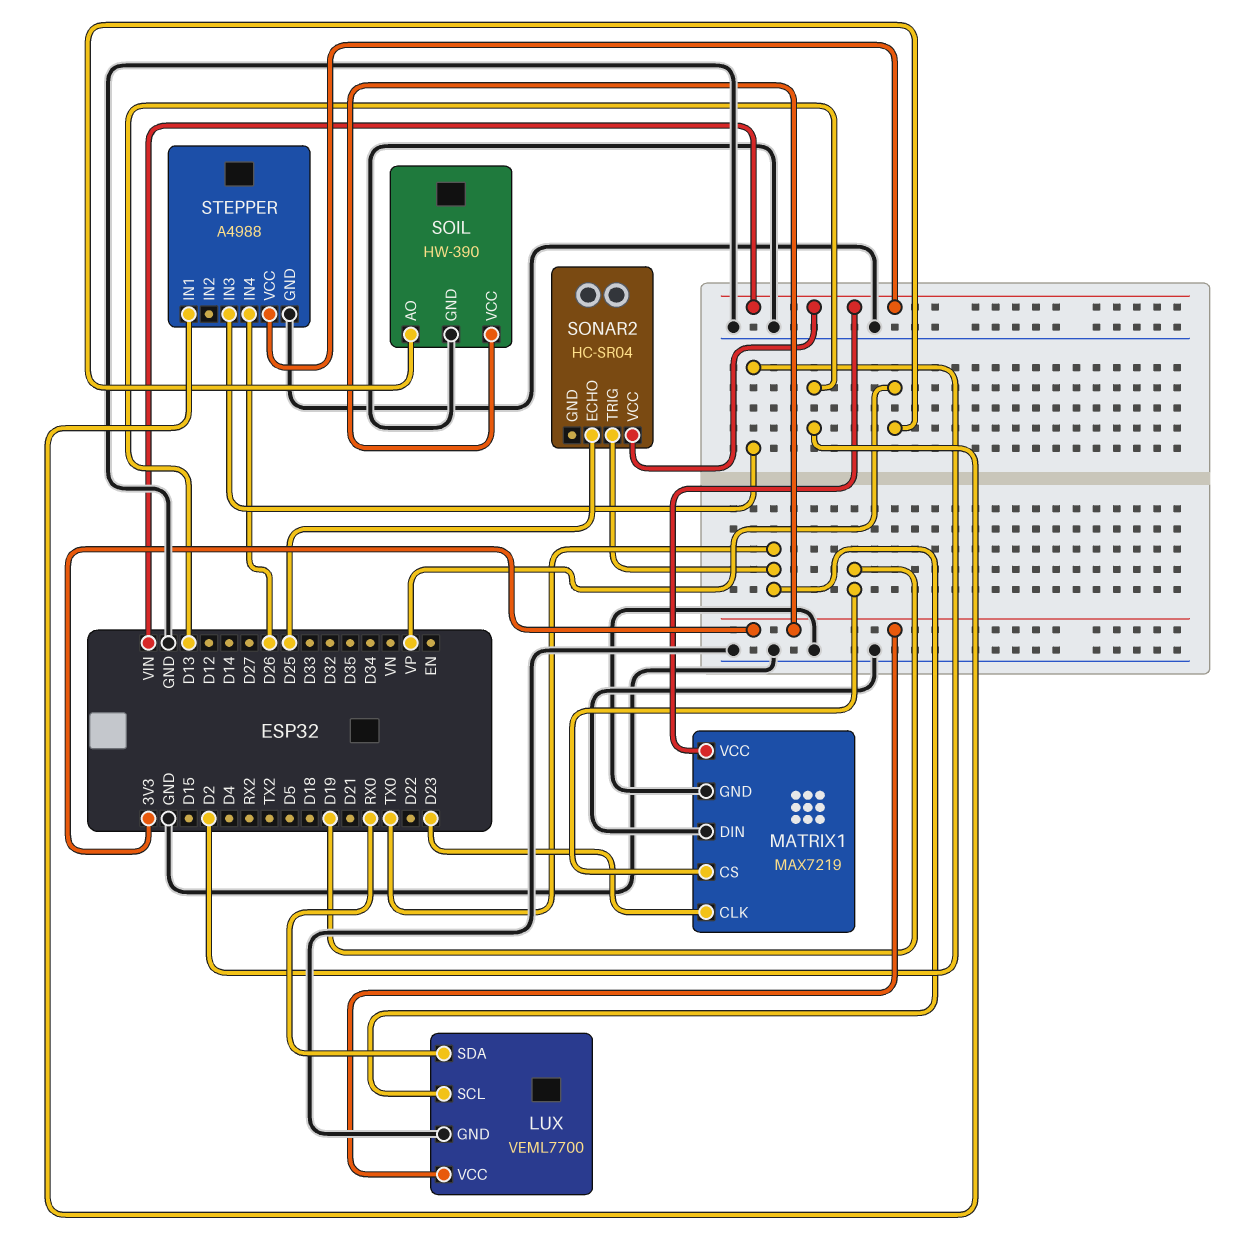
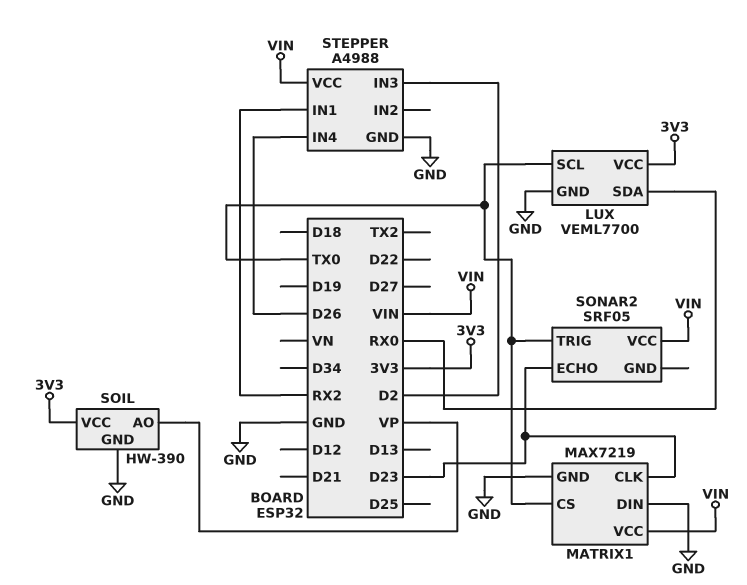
MATRIX1 pin CS: D19 -> TX0
SONAR2: HC-SR04 -> SRF05
SONAR2 pin ECHO: D25 -> D23
STEPPER pin IN1: D13 -> RX2

